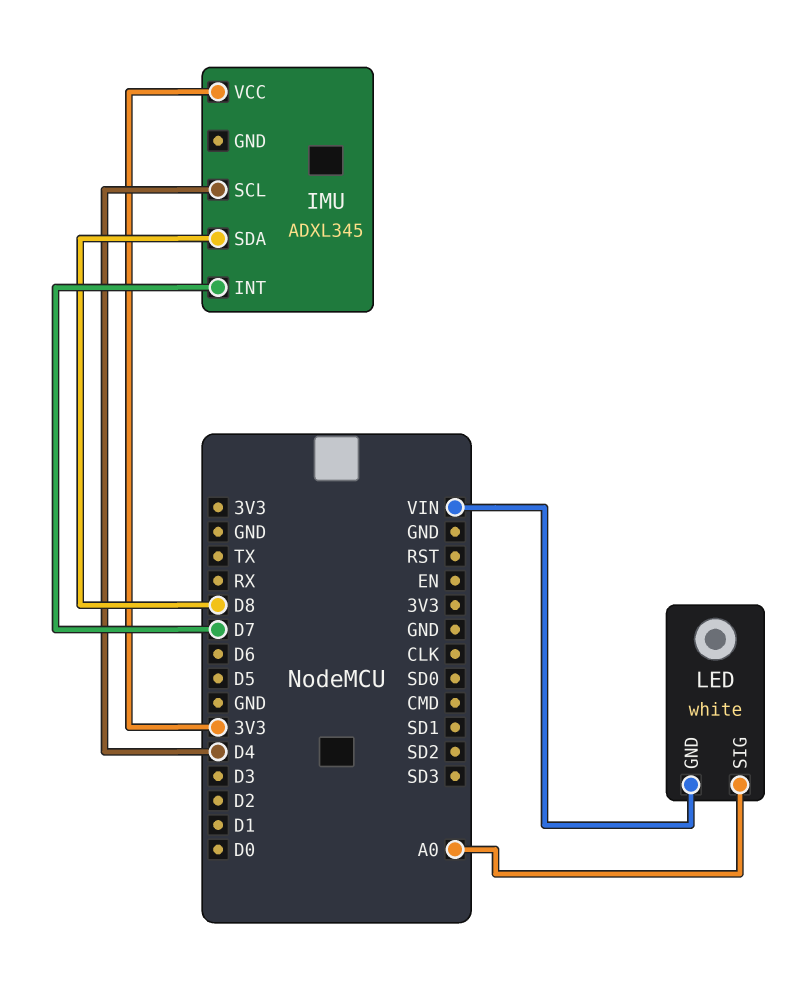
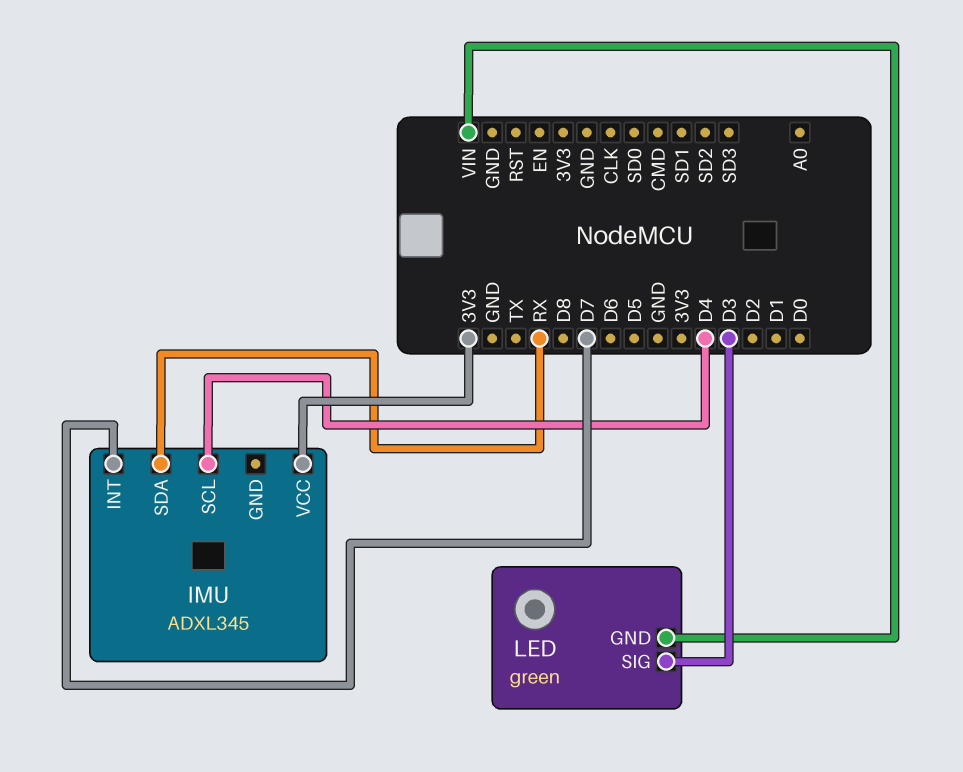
IMU pin SDA: D8 -> RX
LED: white -> green
LED pin SIG: A0 -> D3

